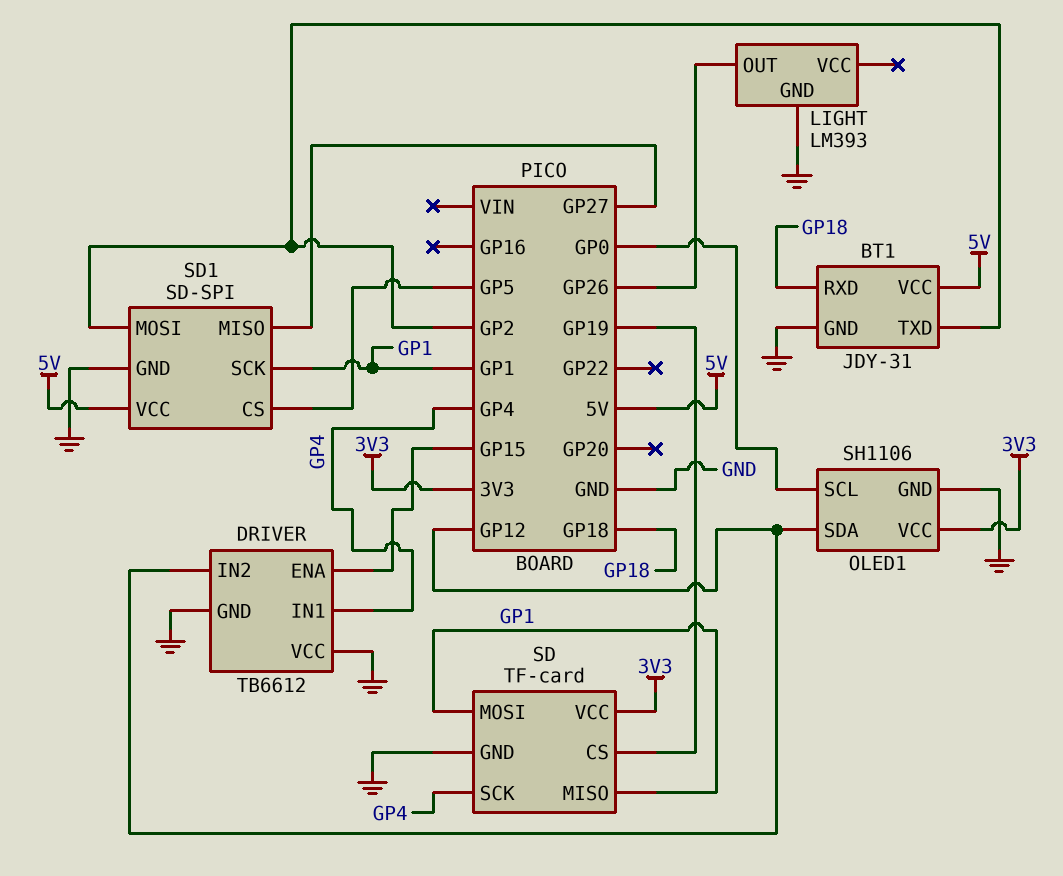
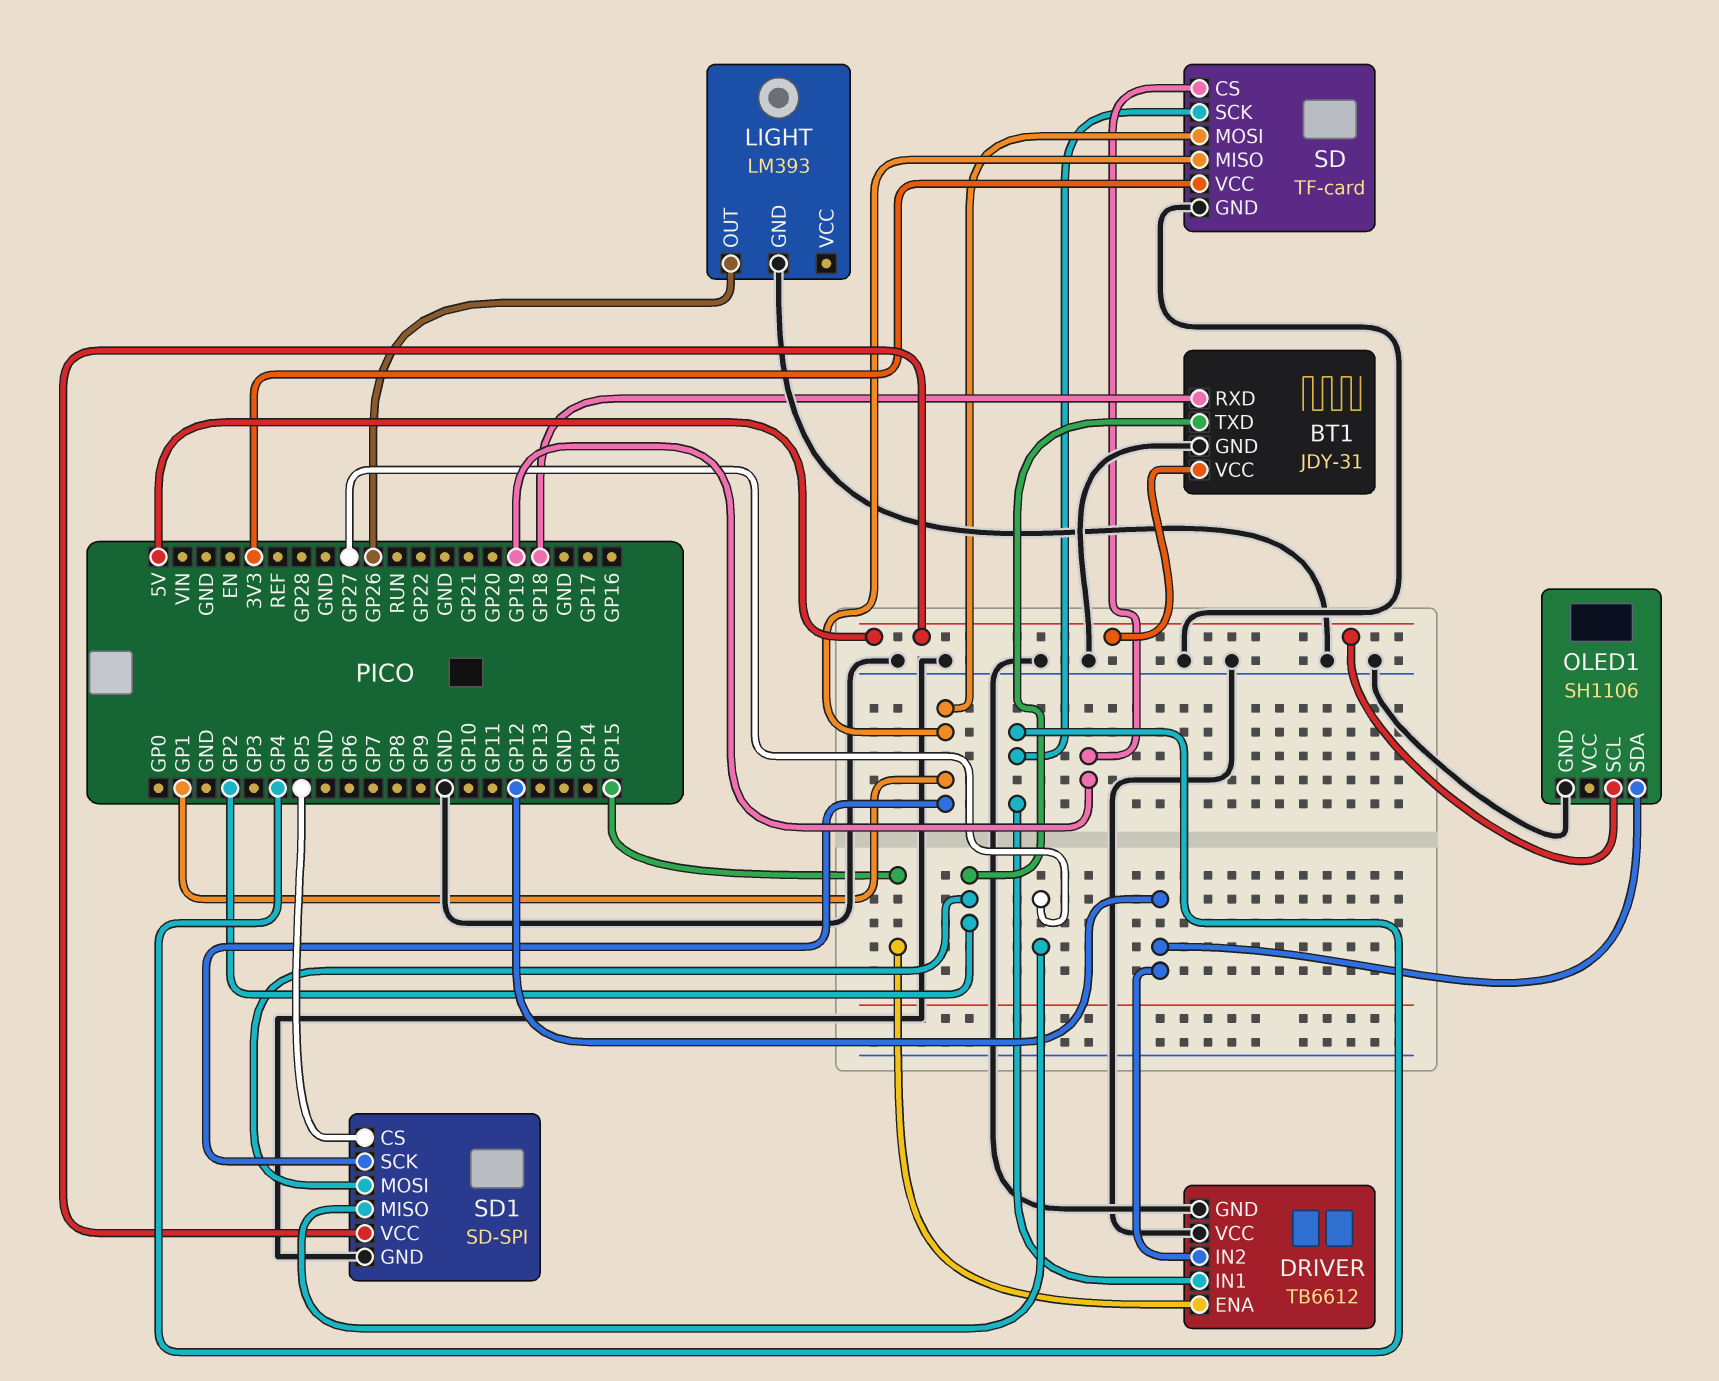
OLED1 pin SCL: GP0 -> 5V
OLED1 pin VCC: 3V3 -> none

